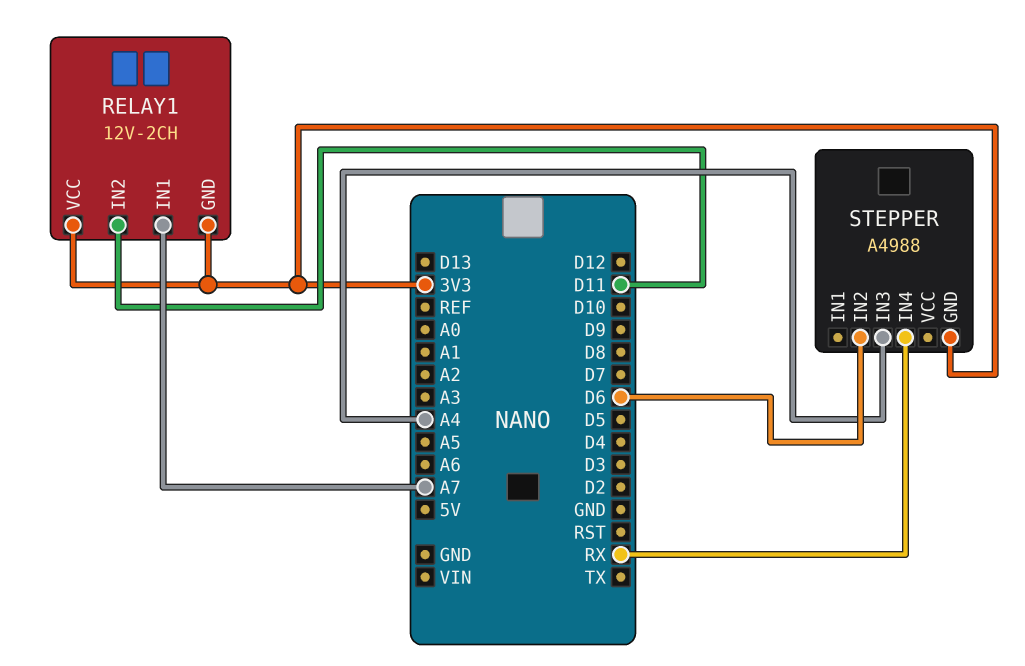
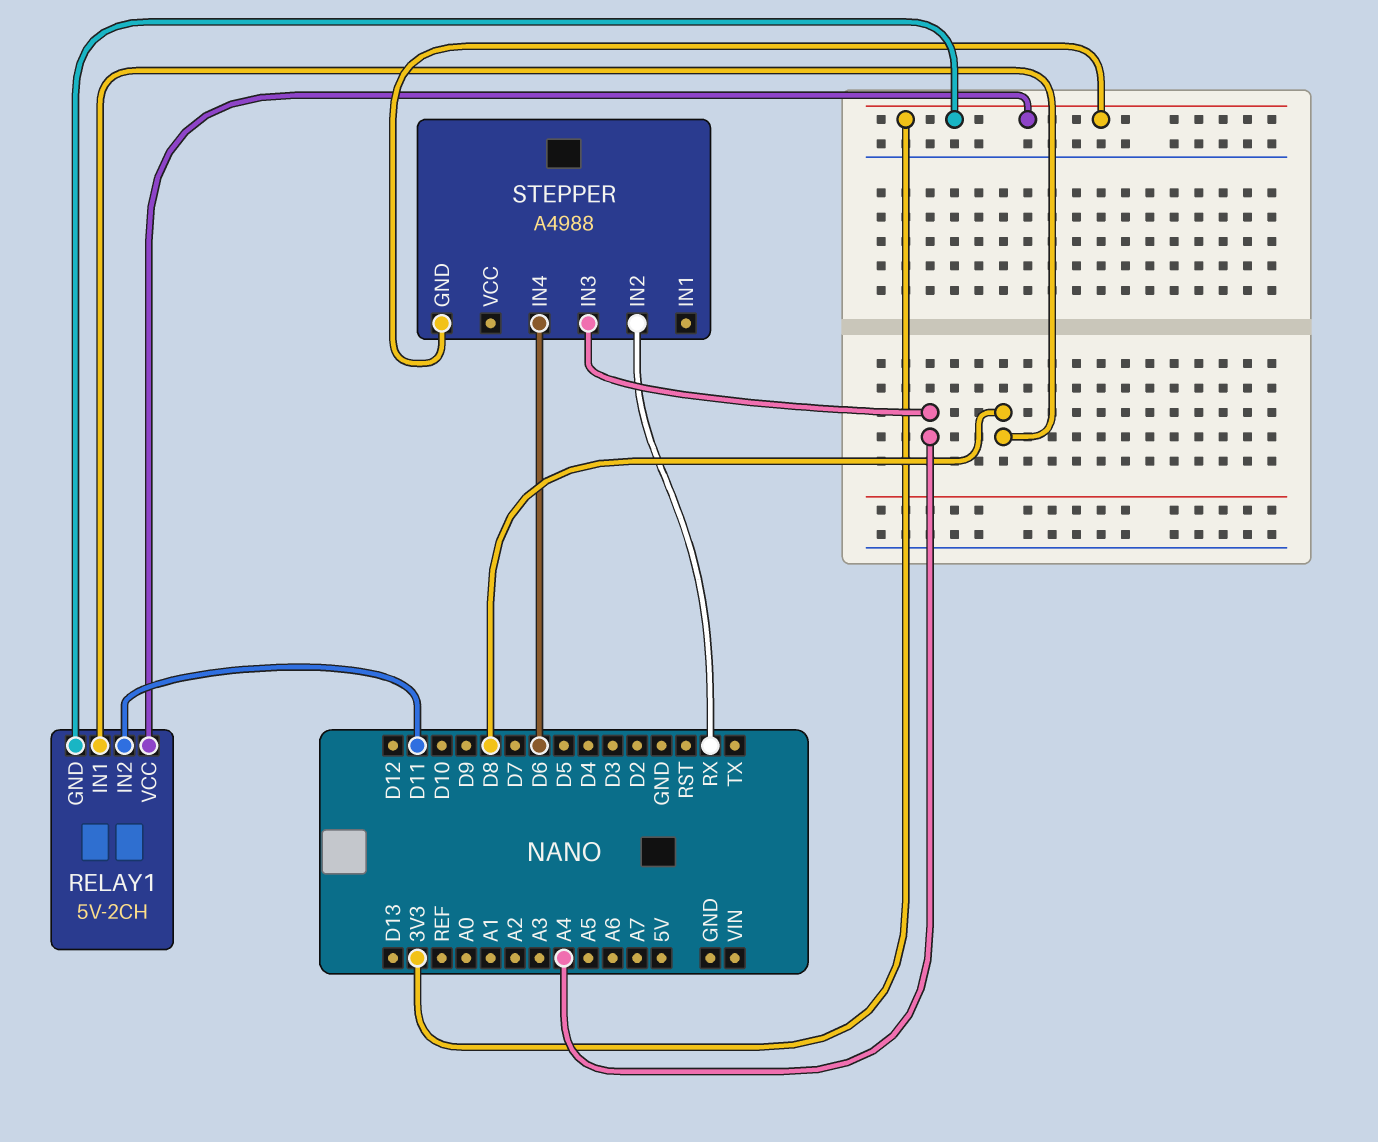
RELAY1: 12V-2CH -> 5V-2CH
RELAY1 pin IN1: A7 -> D8
STEPPER pin IN2: D6 -> RX
STEPPER pin IN4: RX -> D6

